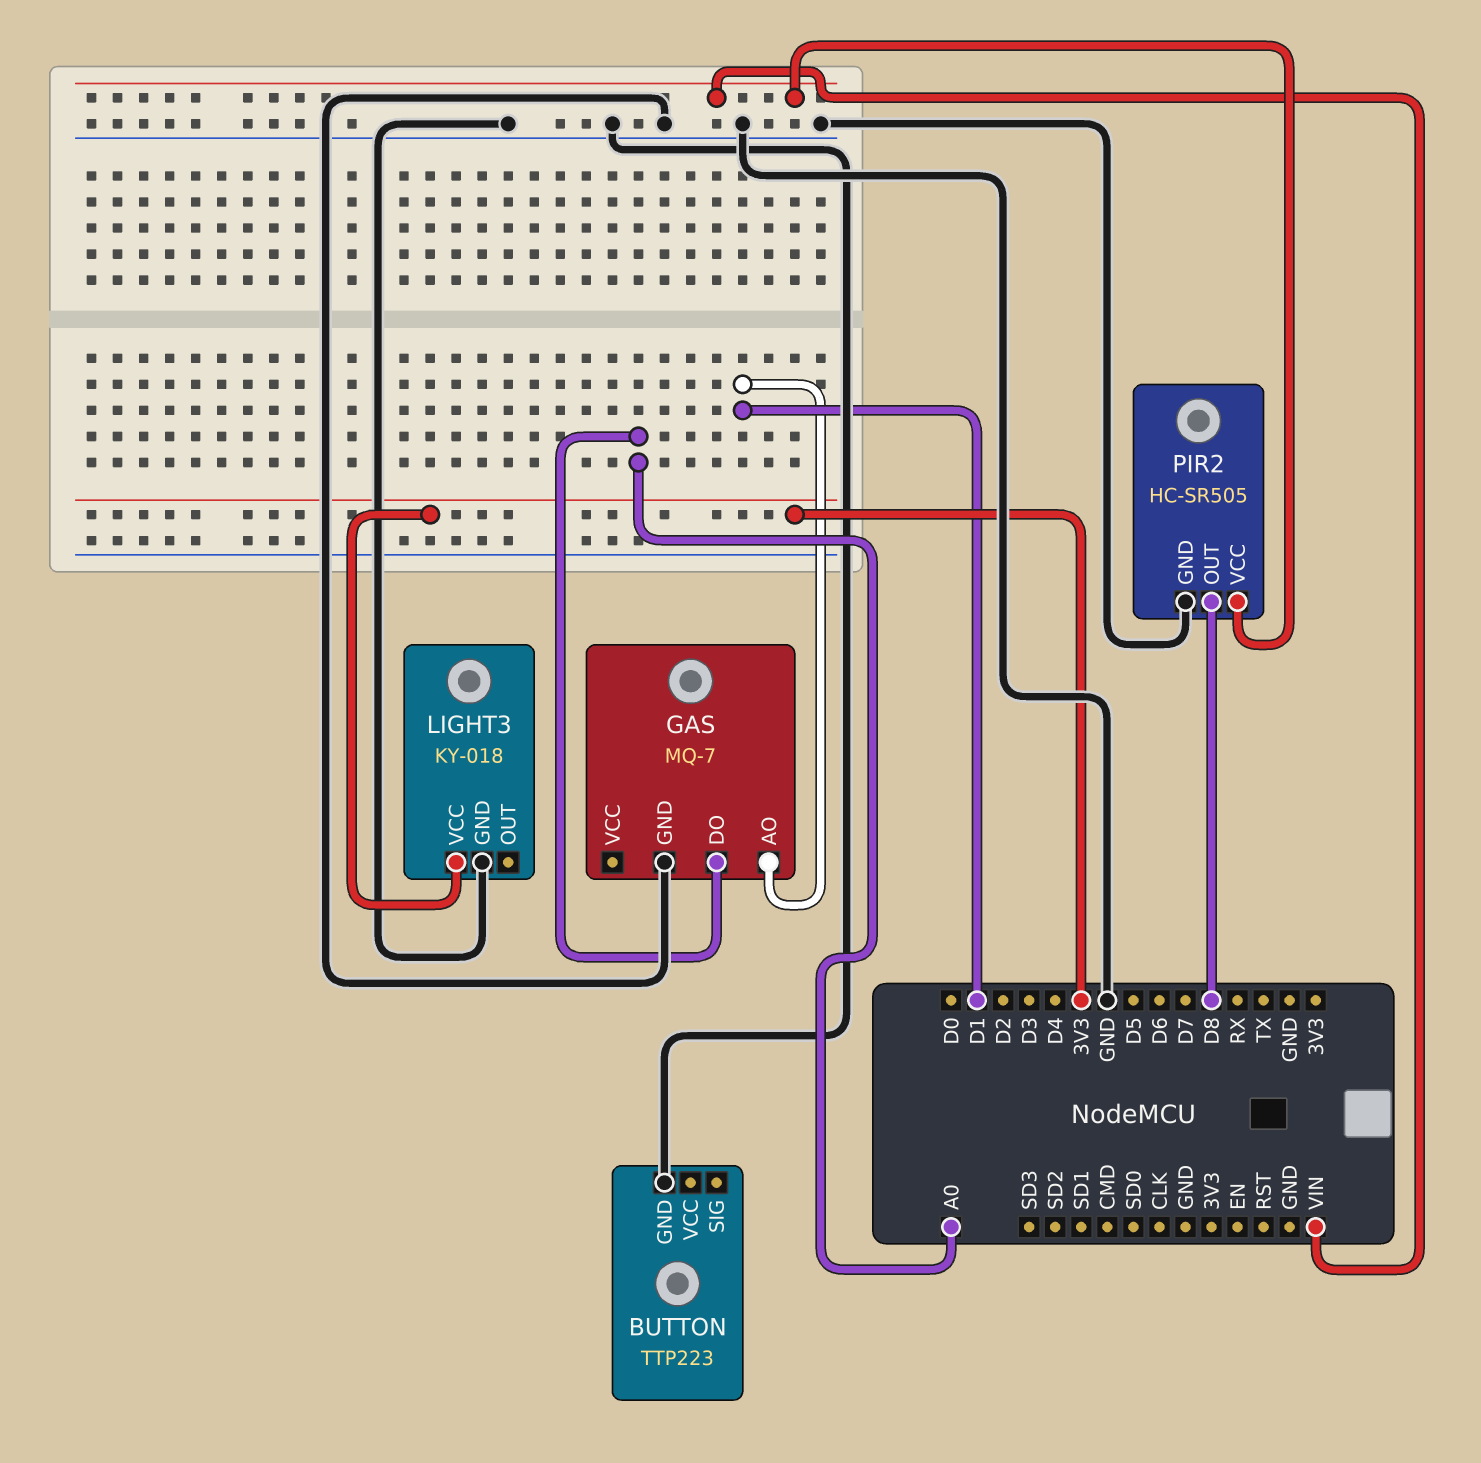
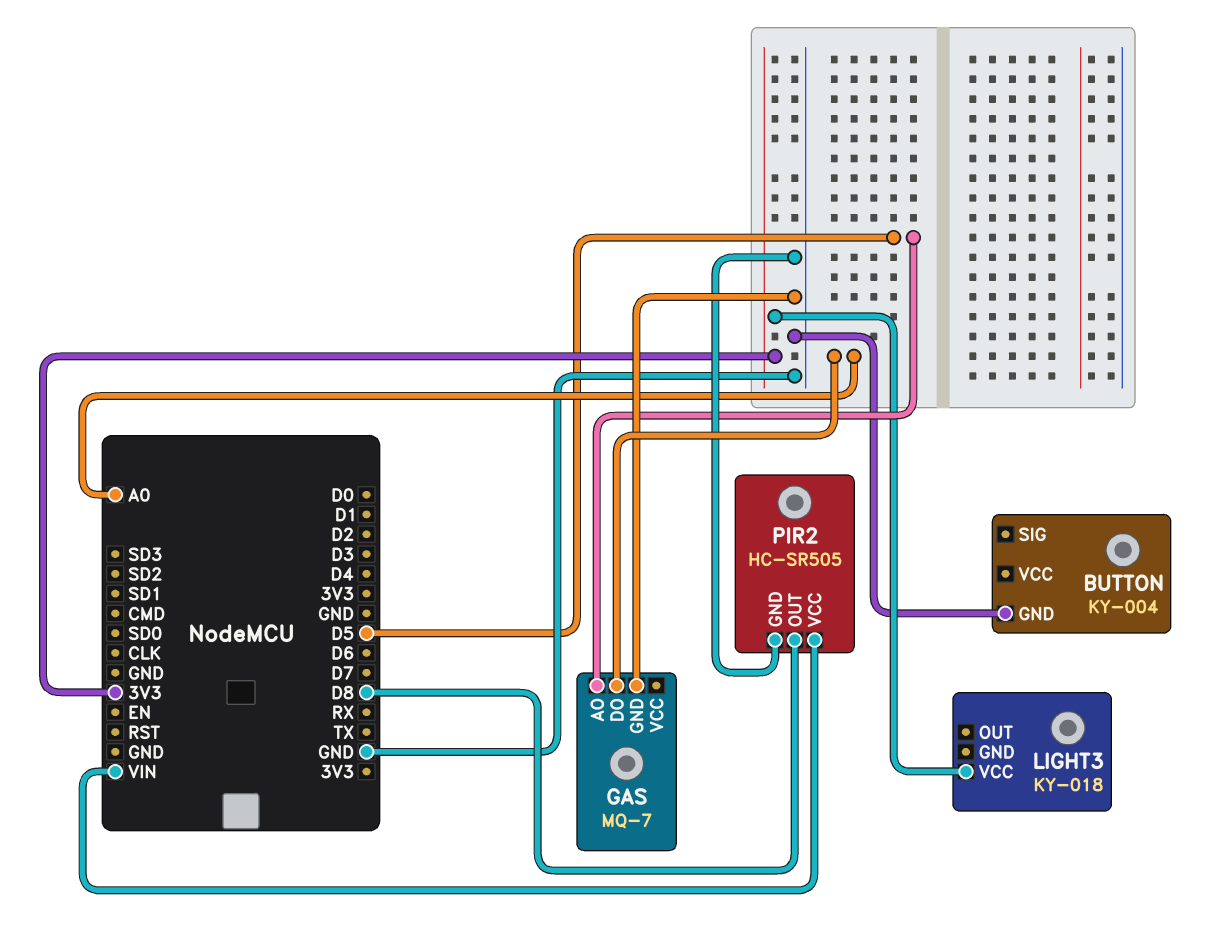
BUTTON: TTP223 -> KY-004
GAS pin AO: D1 -> D5
LIGHT3 pin GND: GND -> none

